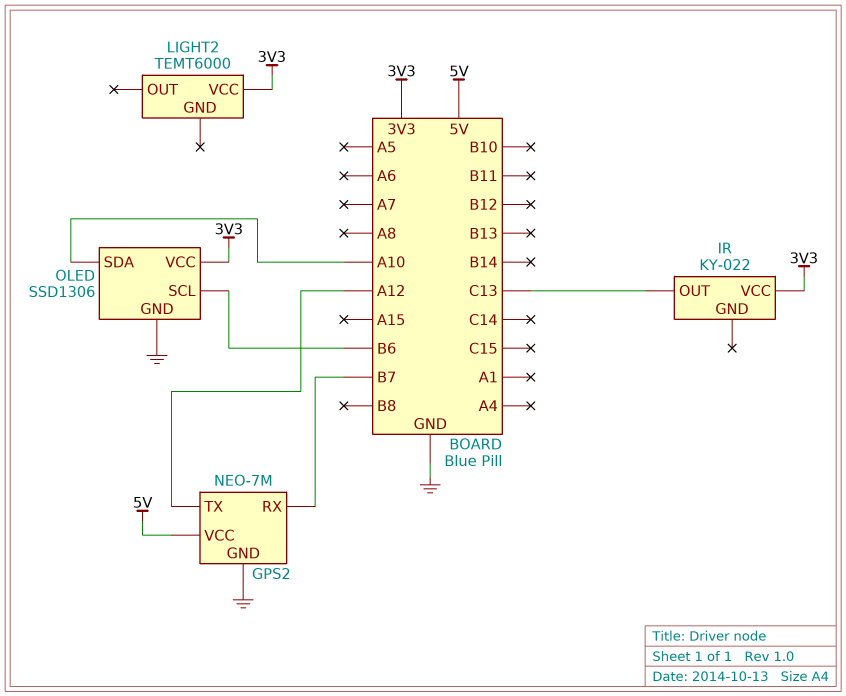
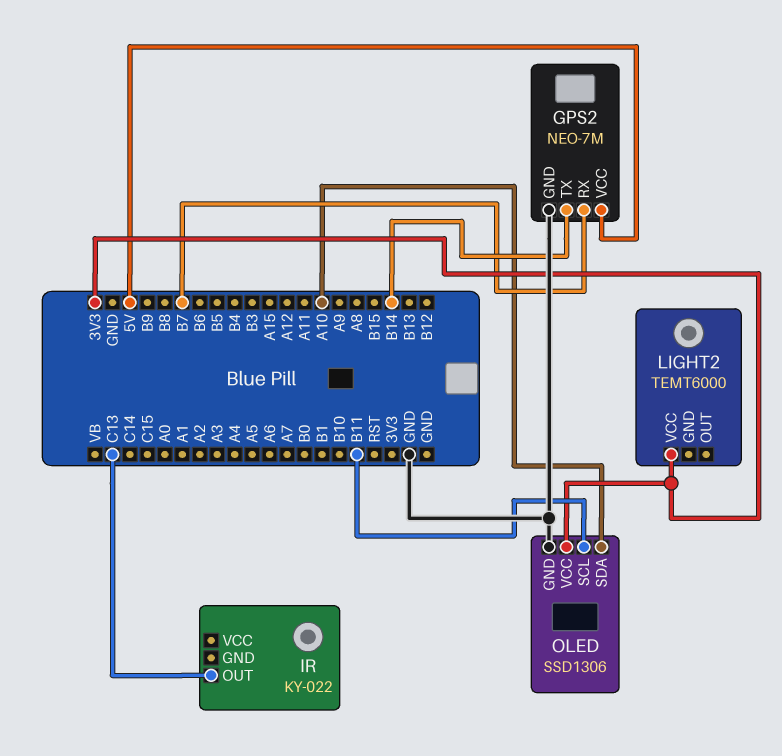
GPS2 pin TX: A12 -> B14
IR pin VCC: 3V3 -> none
OLED pin SCL: B6 -> B11

